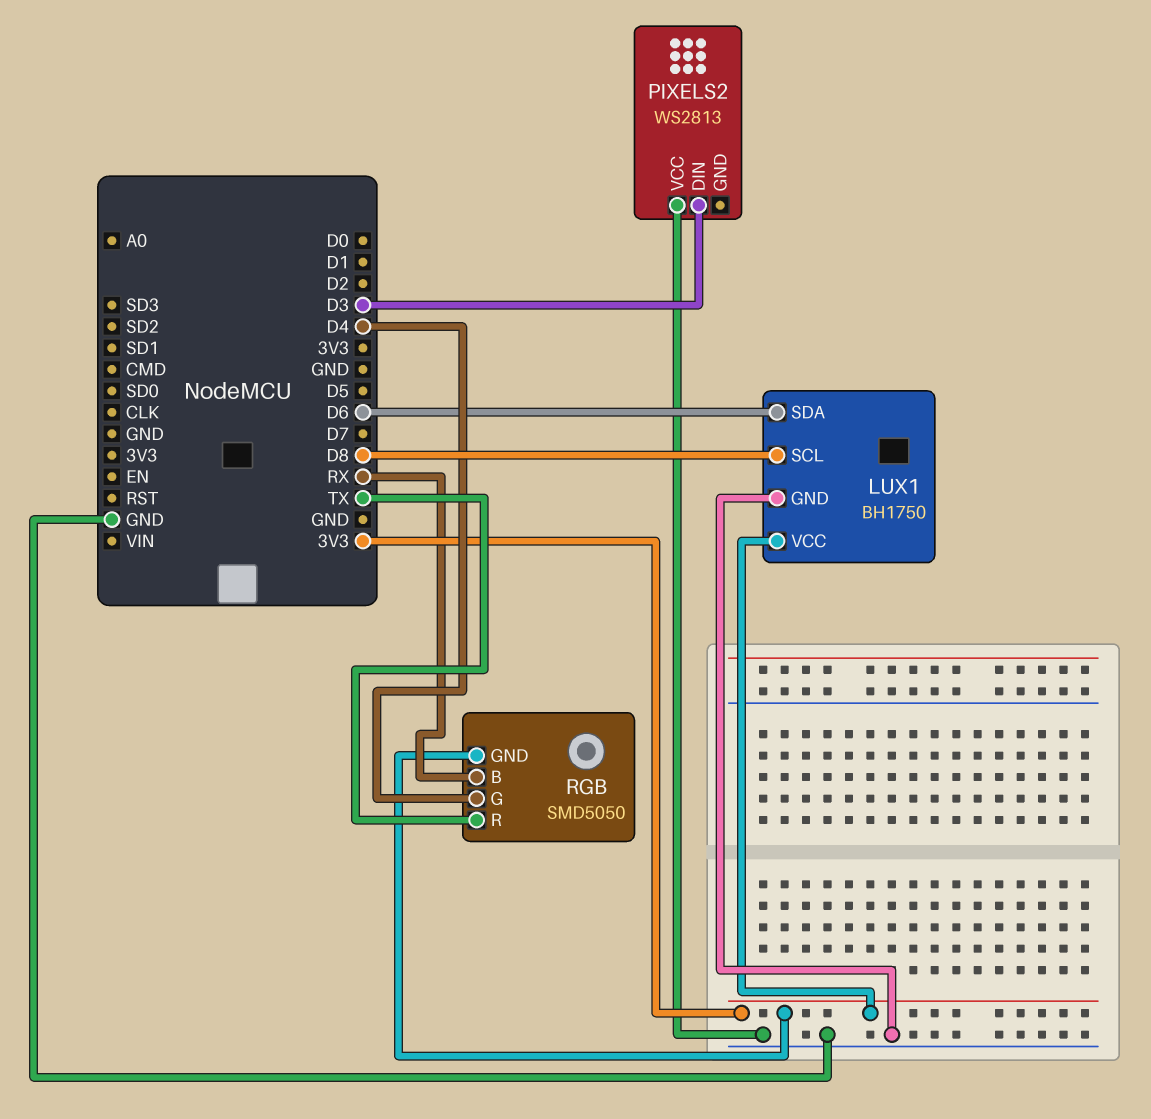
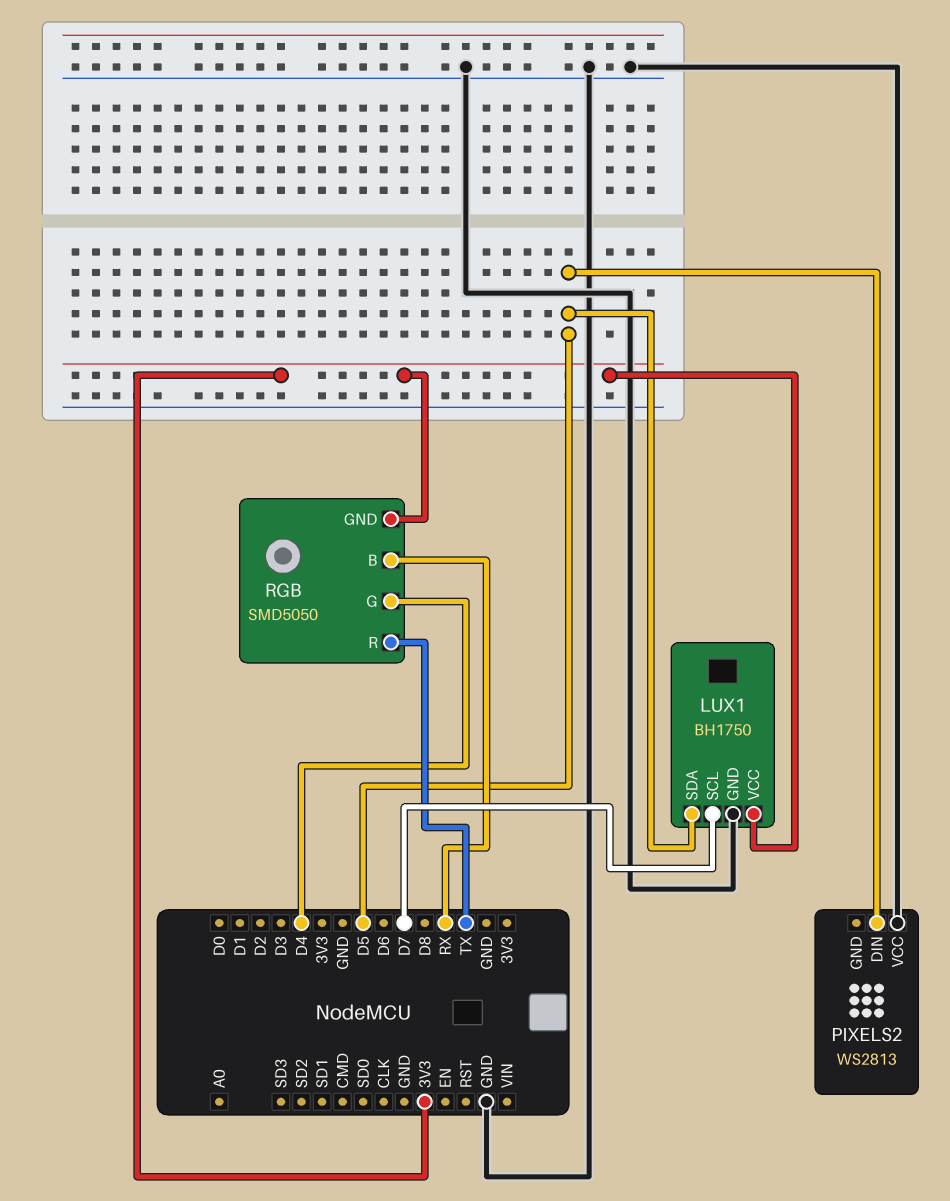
LUX1 pin SCL: D8 -> D7
LUX1 pin SDA: D6 -> D5
PIXELS2 pin DIN: D3 -> D5

